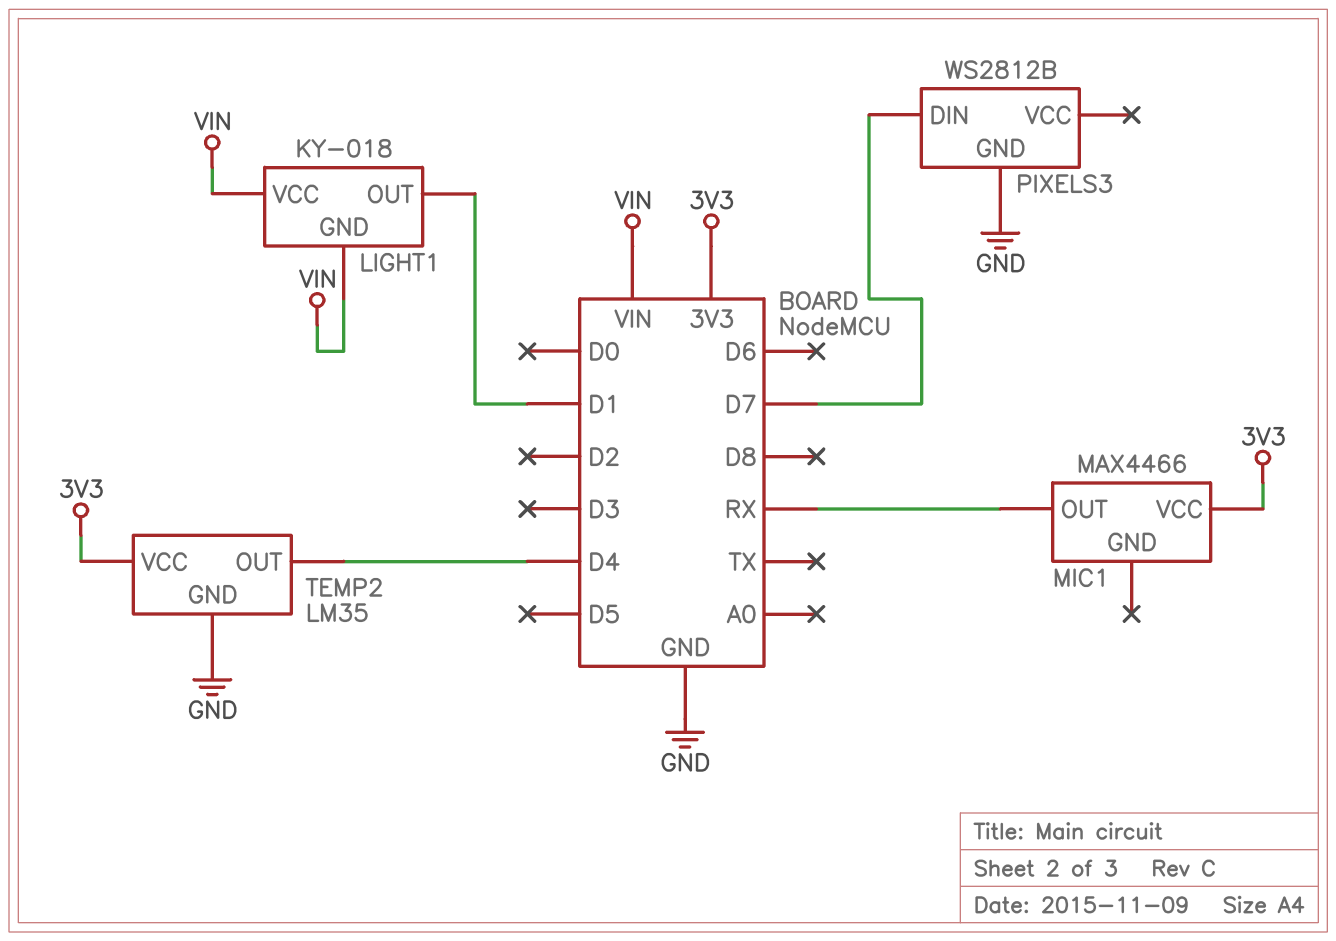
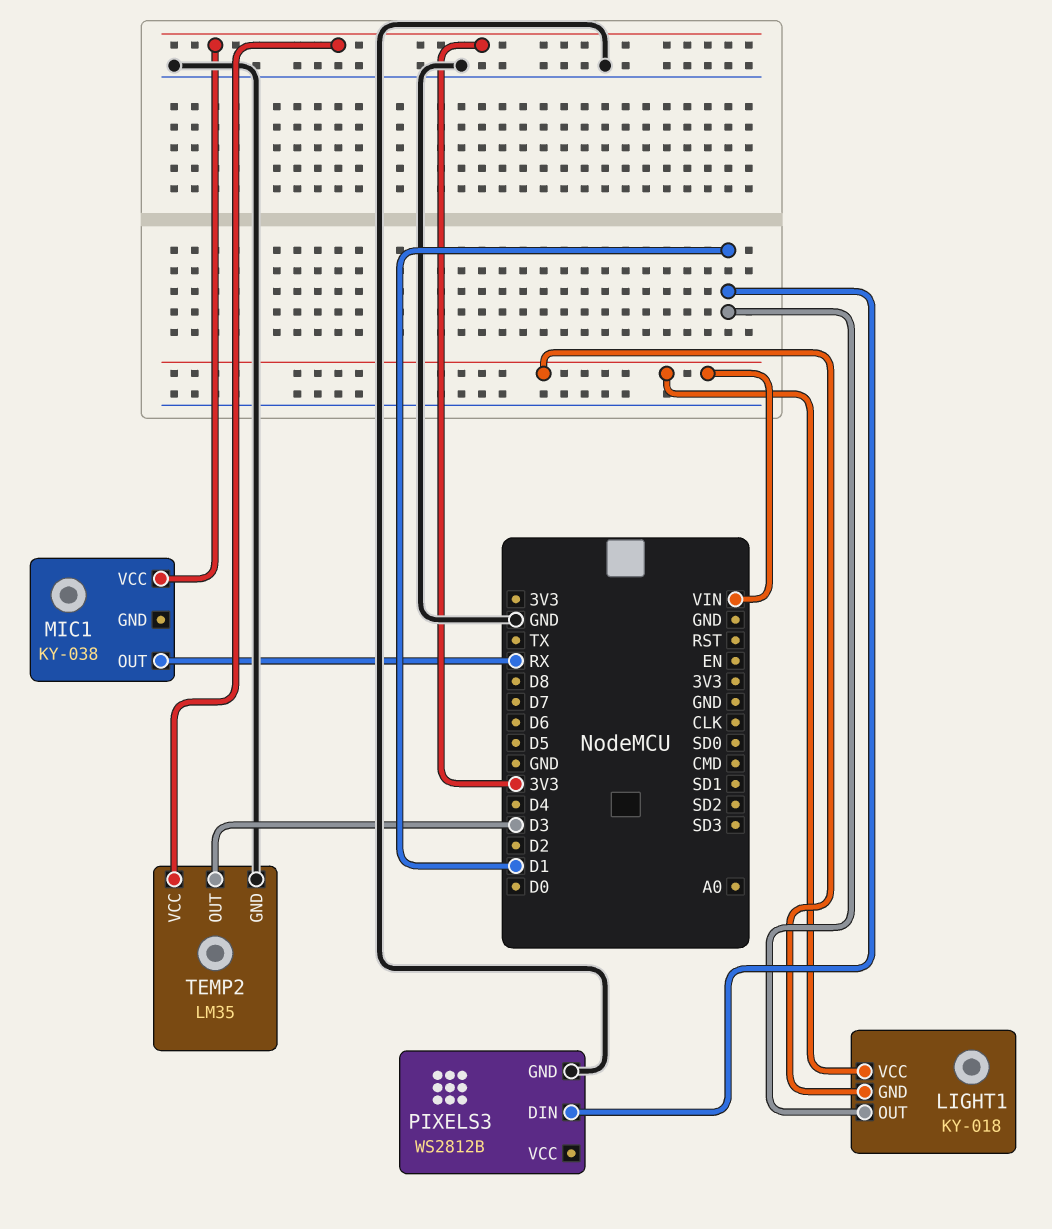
MIC1: MAX4466 -> KY-038
PIXELS3 pin DIN: D7 -> D1
TEMP2 pin OUT: D4 -> D3

